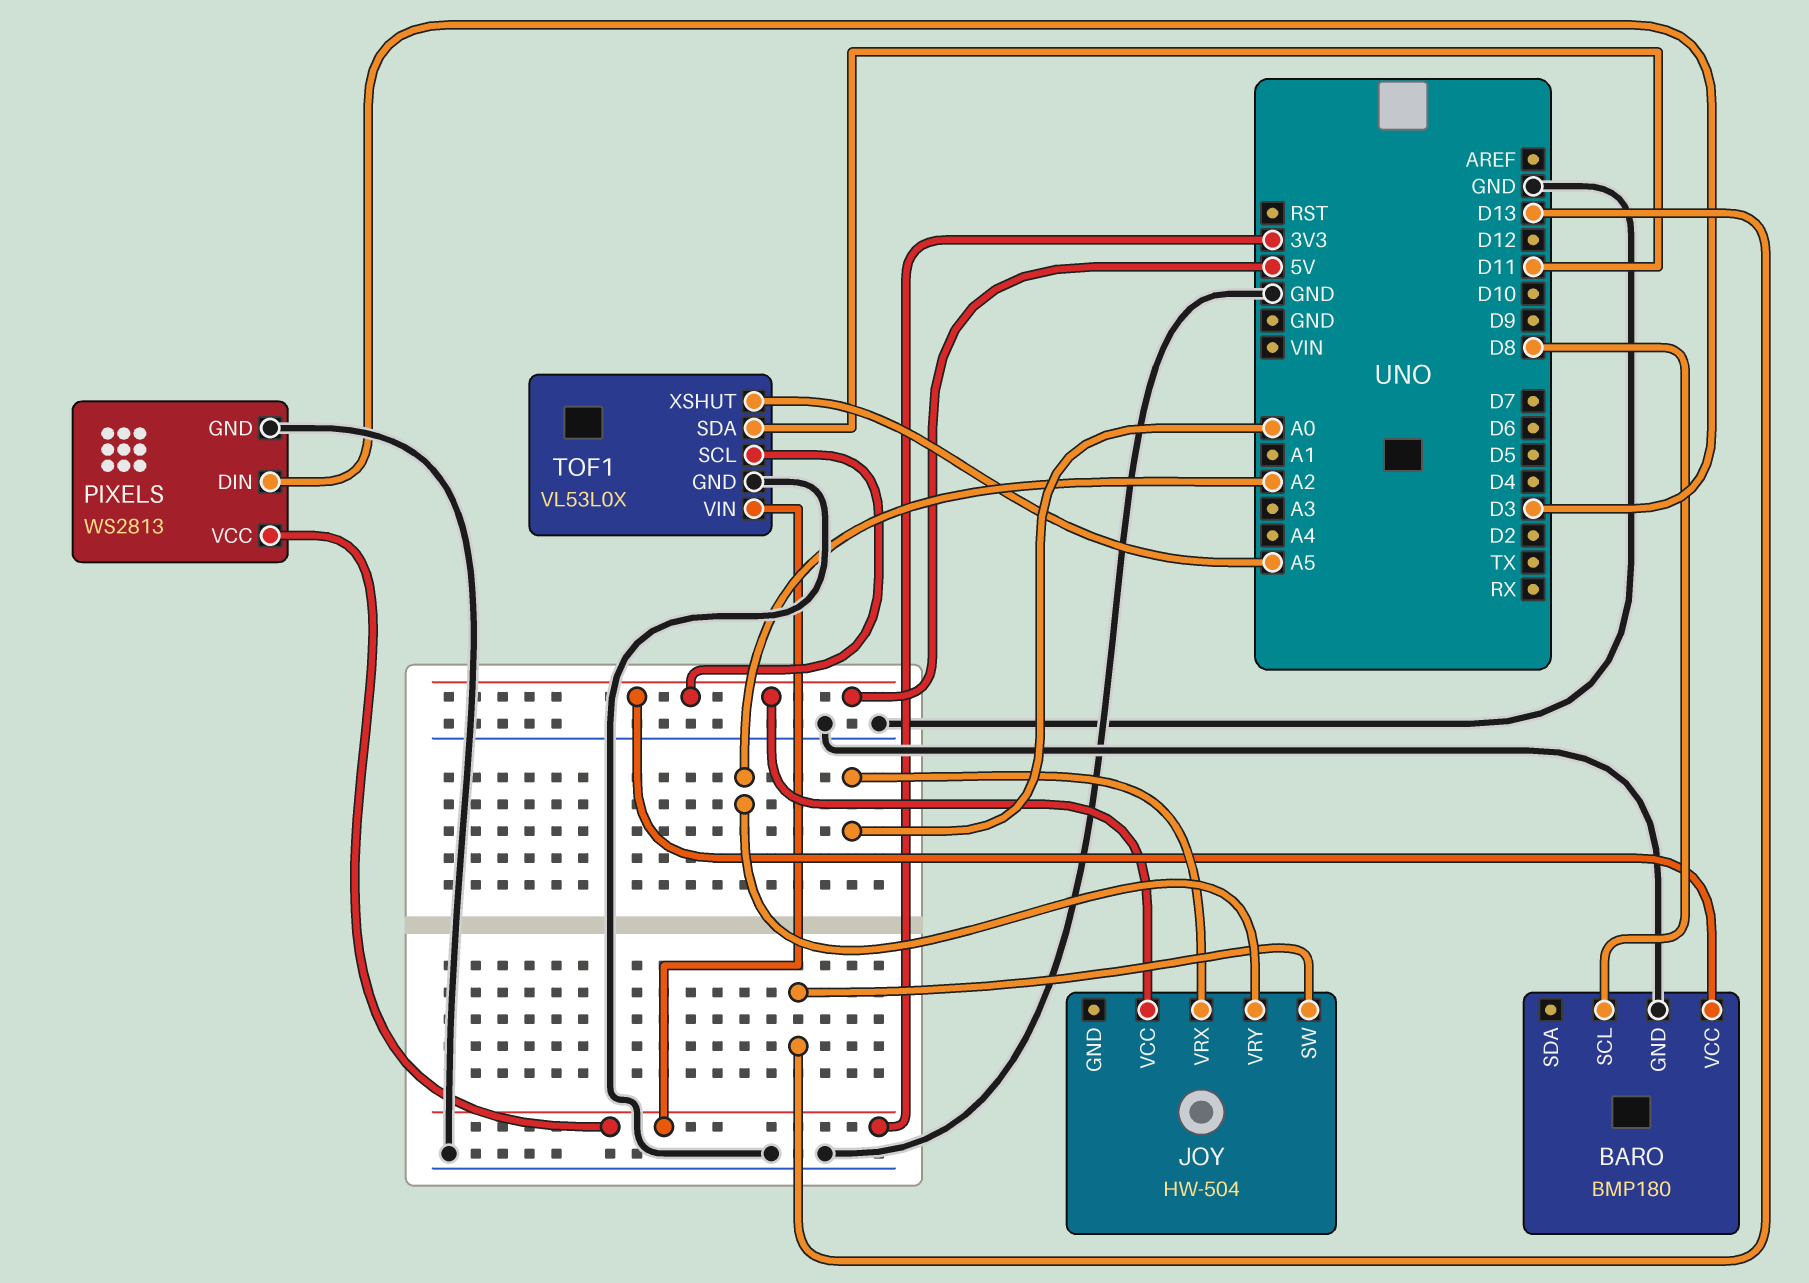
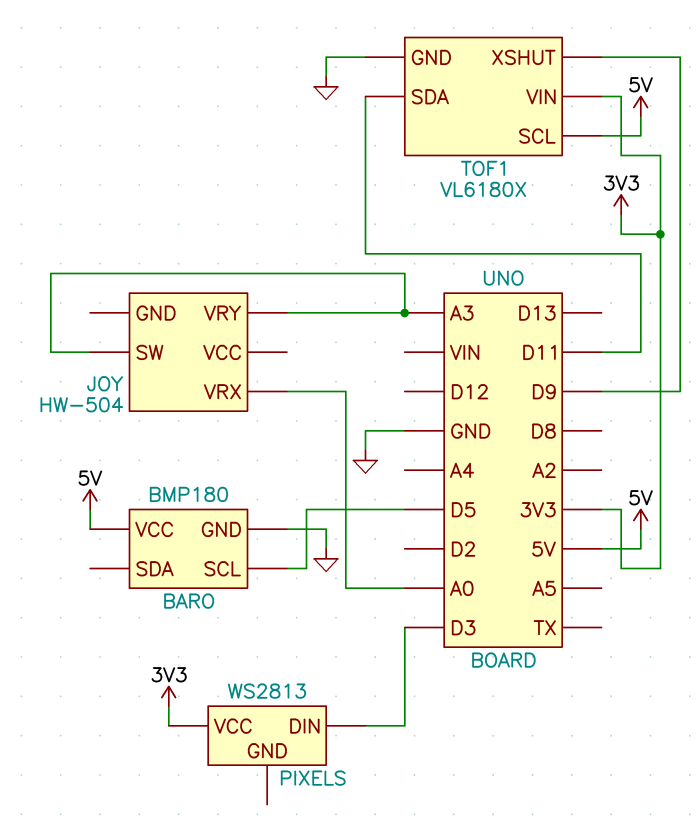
BARO pin SCL: D8 -> D5
JOY pin SW: D13 -> A3
JOY pin VCC: 5V -> none
JOY pin VRY: A2 -> A3
PIXELS pin GND: GND -> none
TOF1: VL53L0X -> VL6180X
TOF1 pin XSHUT: A5 -> D9

